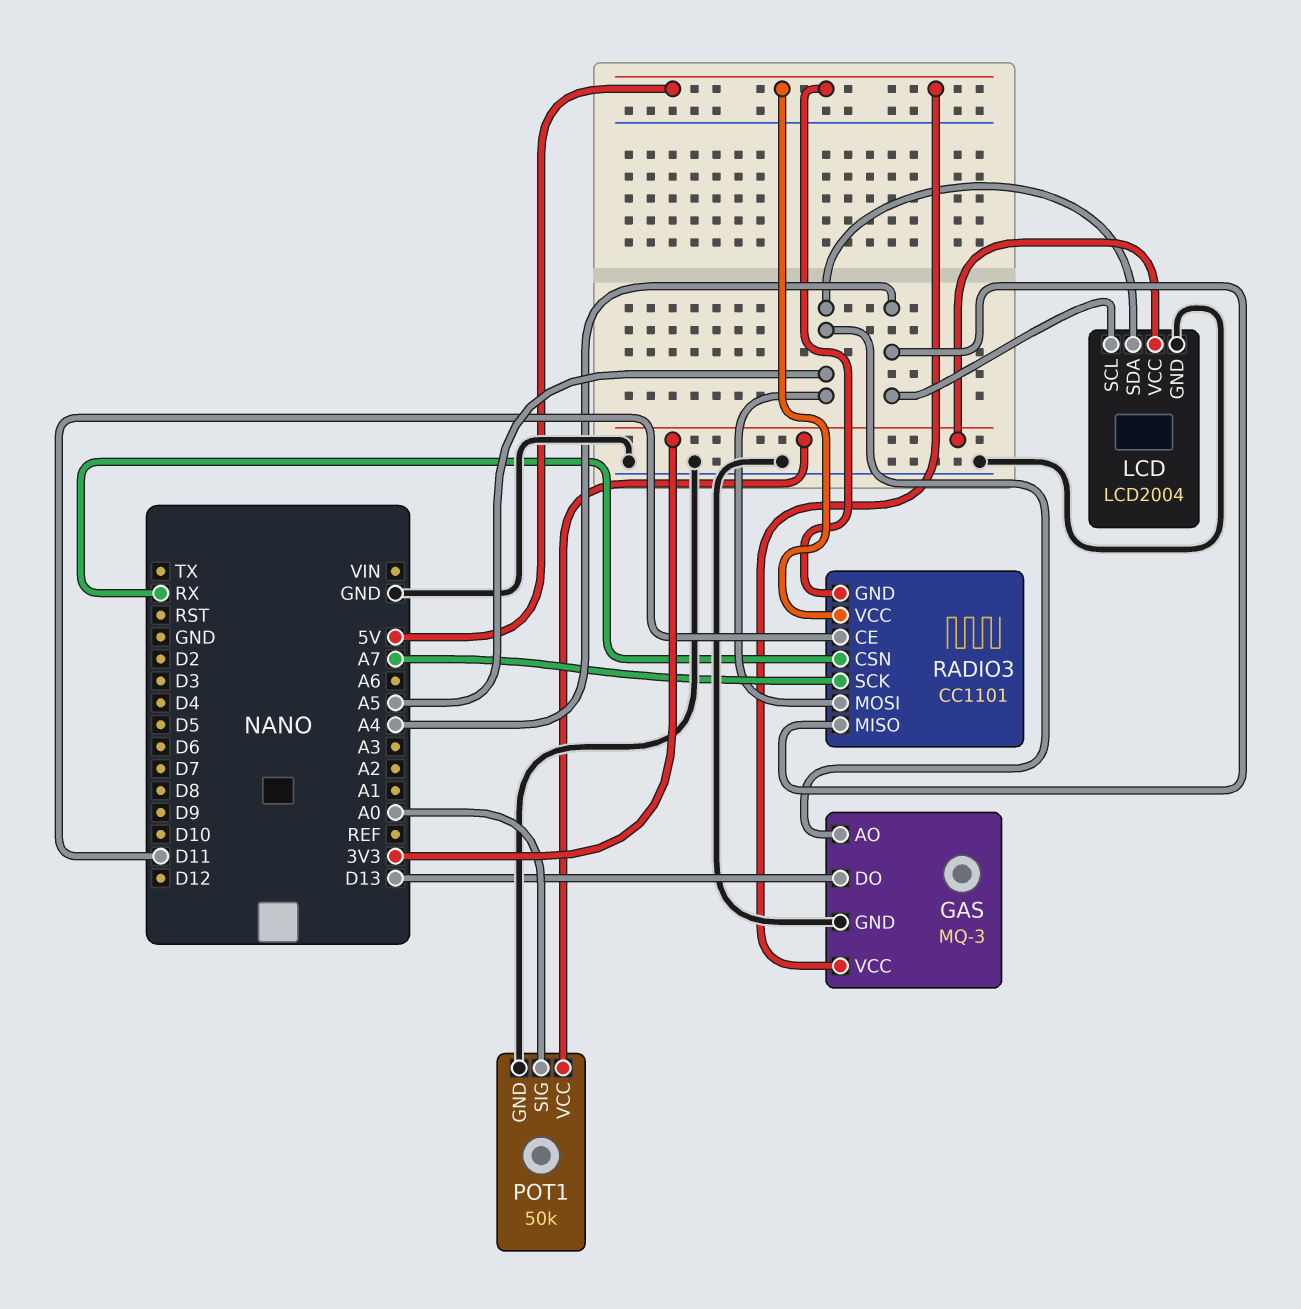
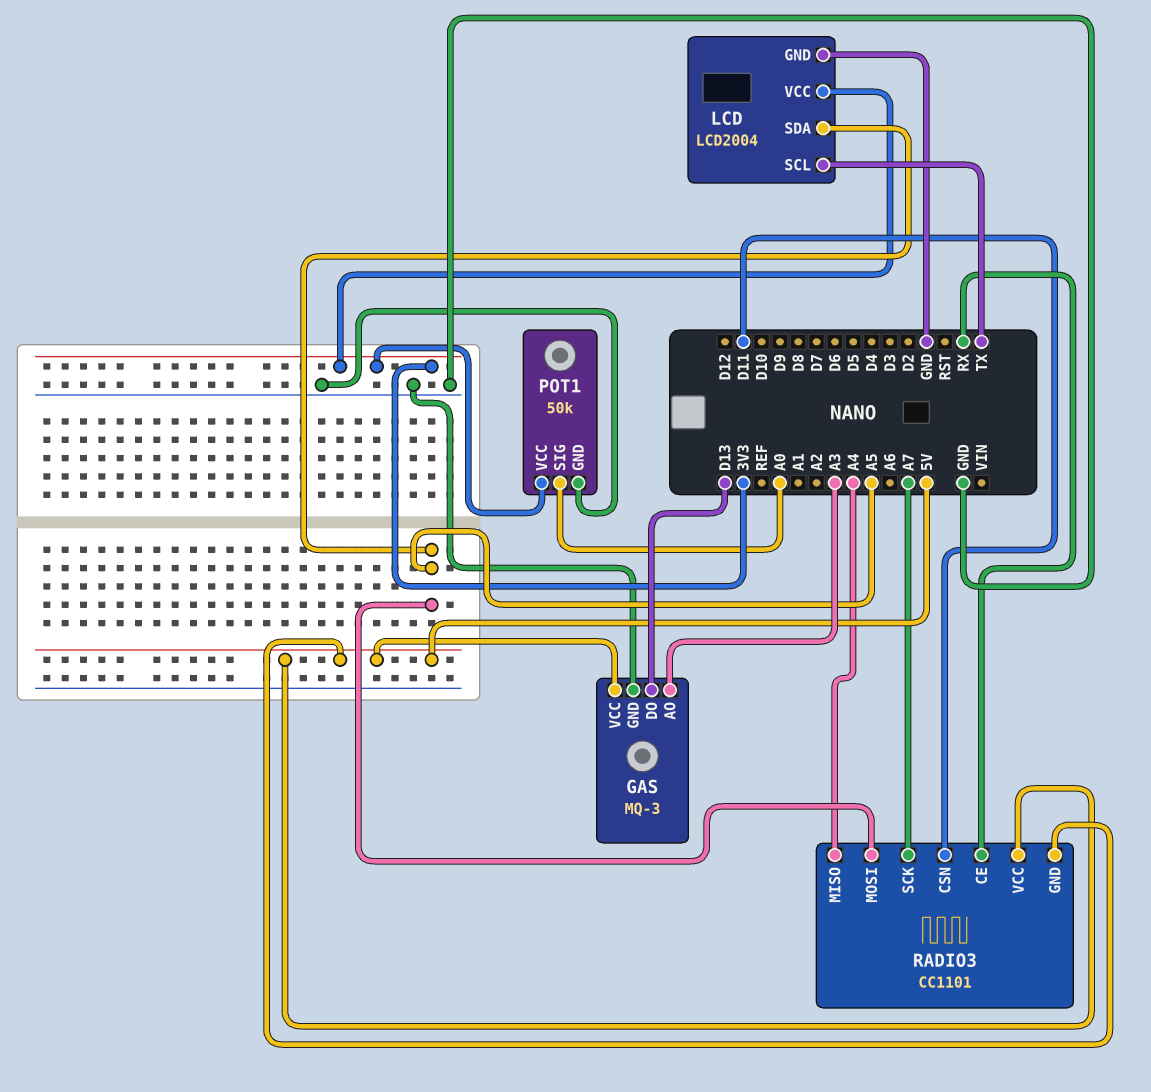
GAS pin AO: A5 -> A3
LCD pin SCL: A4 -> TX
RADIO3 pin CE: D11 -> RX
RADIO3 pin CSN: RX -> D11

